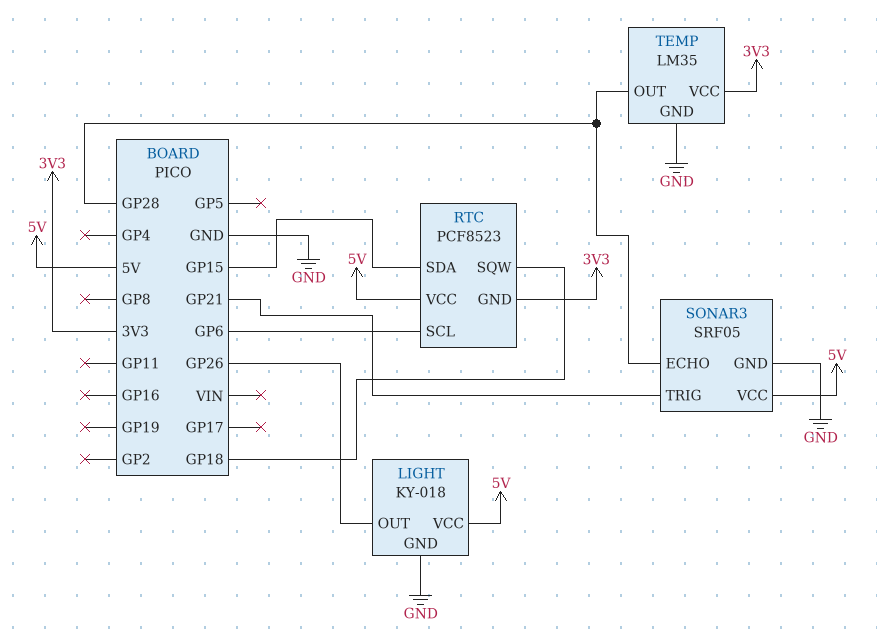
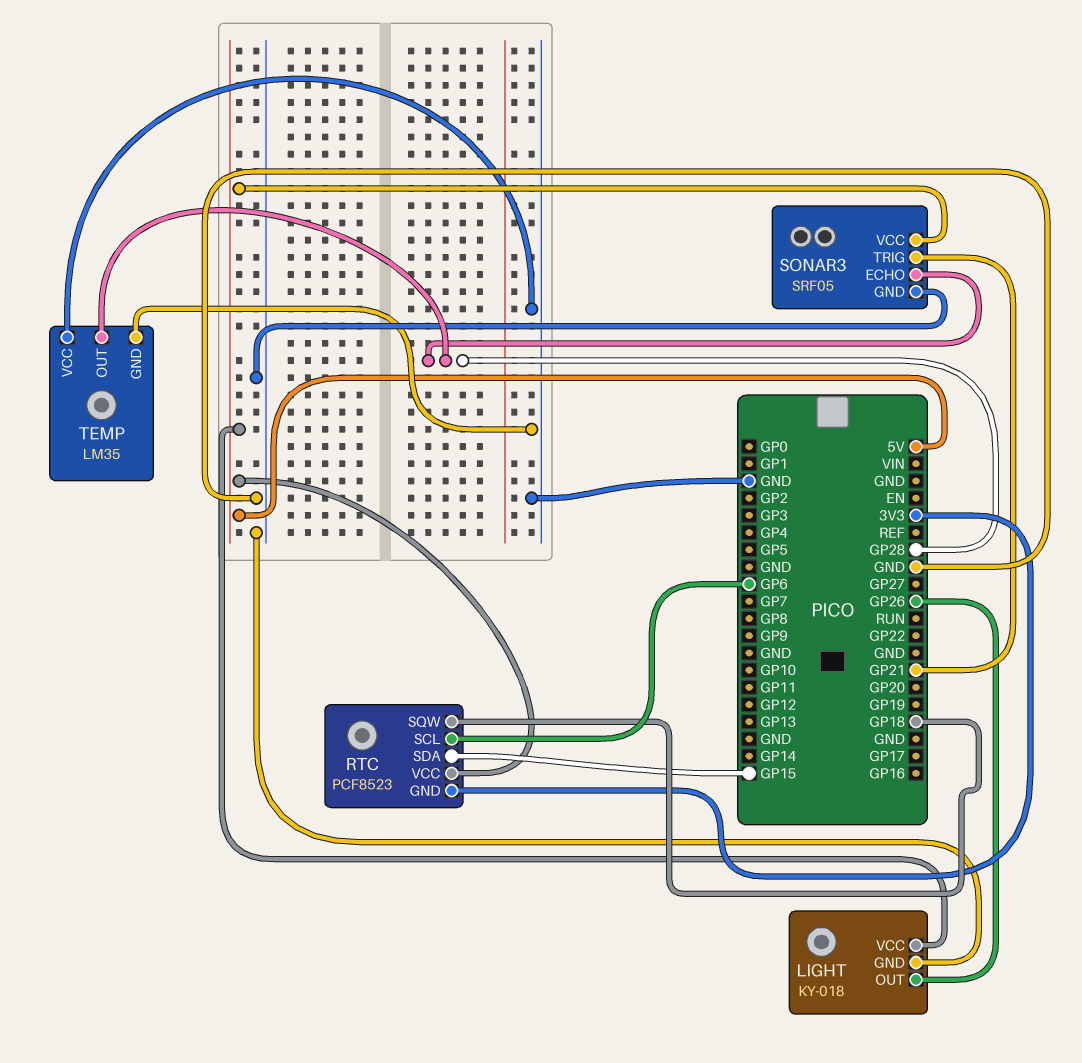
TEMP pin VCC: 3V3 -> GND

